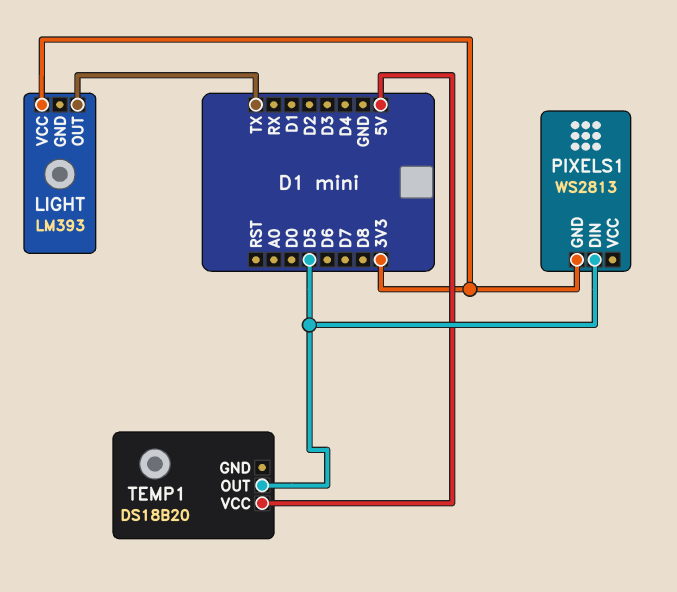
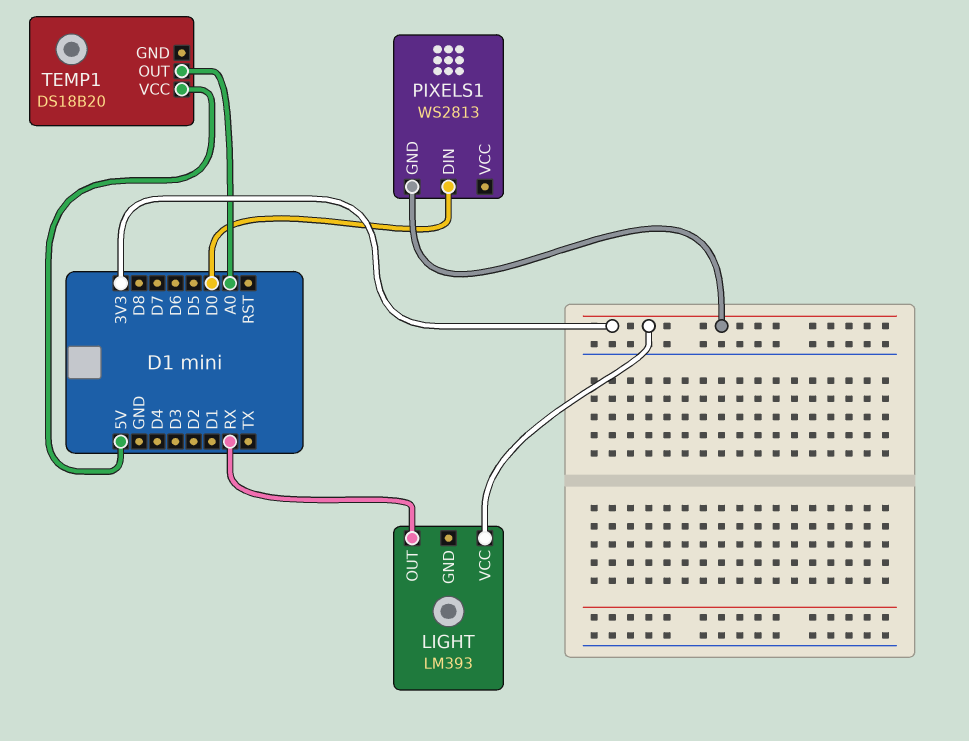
LIGHT pin OUT: TX -> RX
PIXELS1 pin DIN: D5 -> D0
TEMP1 pin OUT: D5 -> A0

